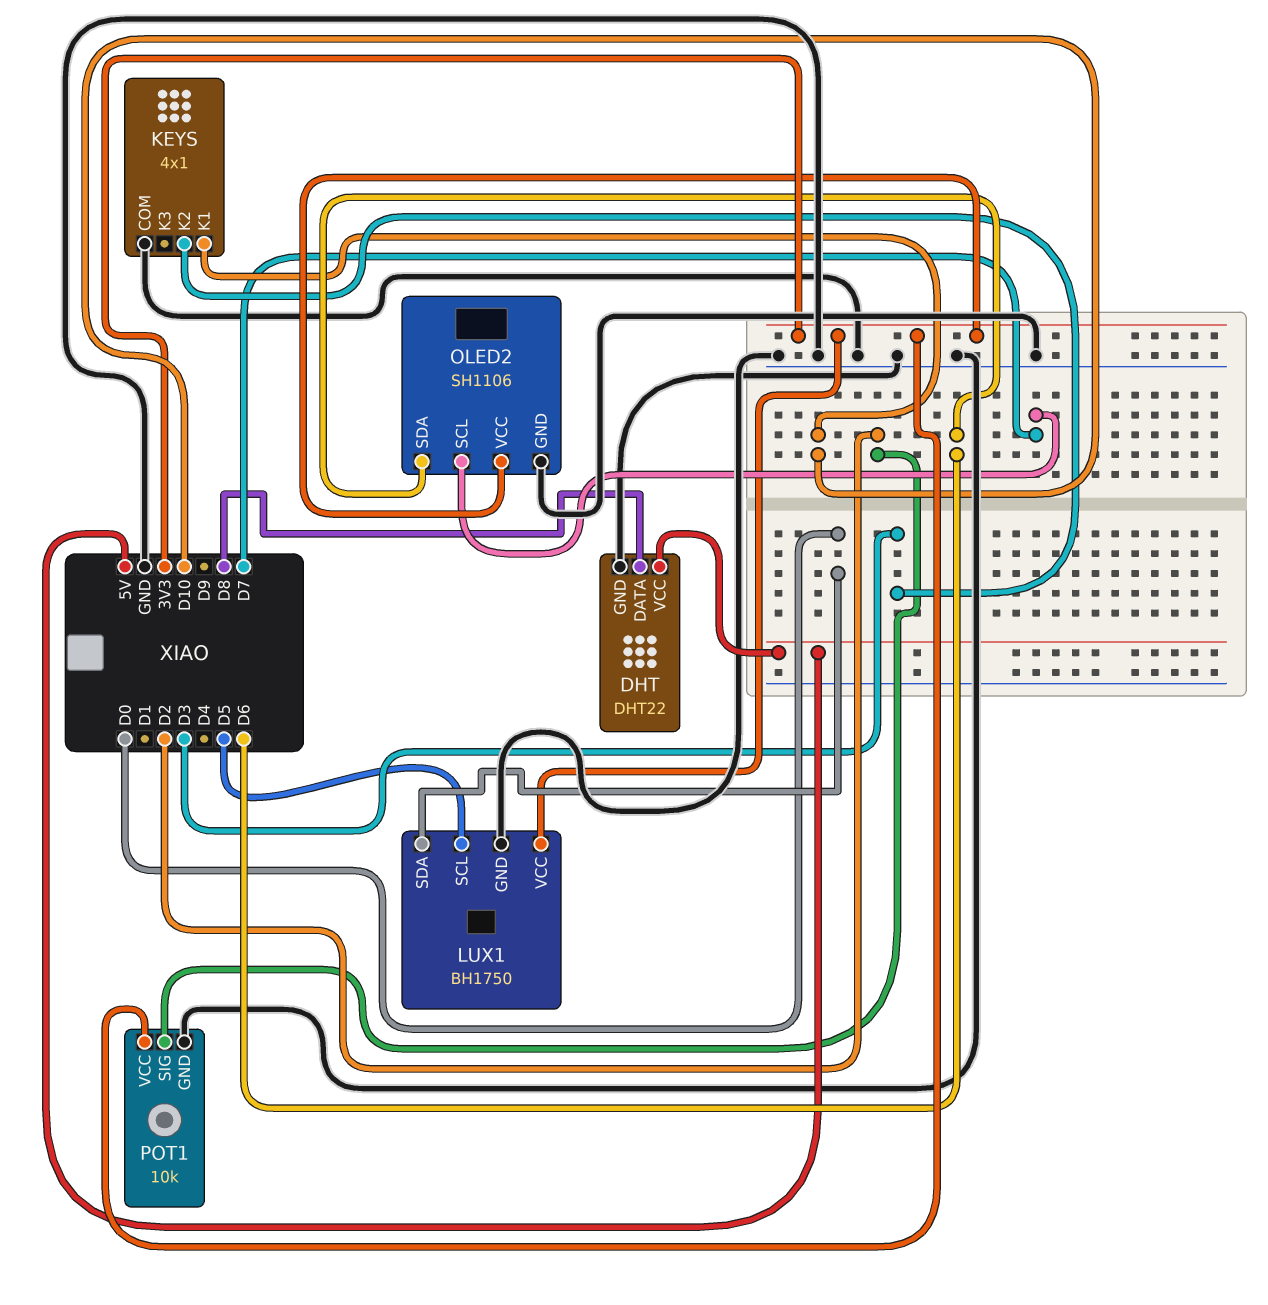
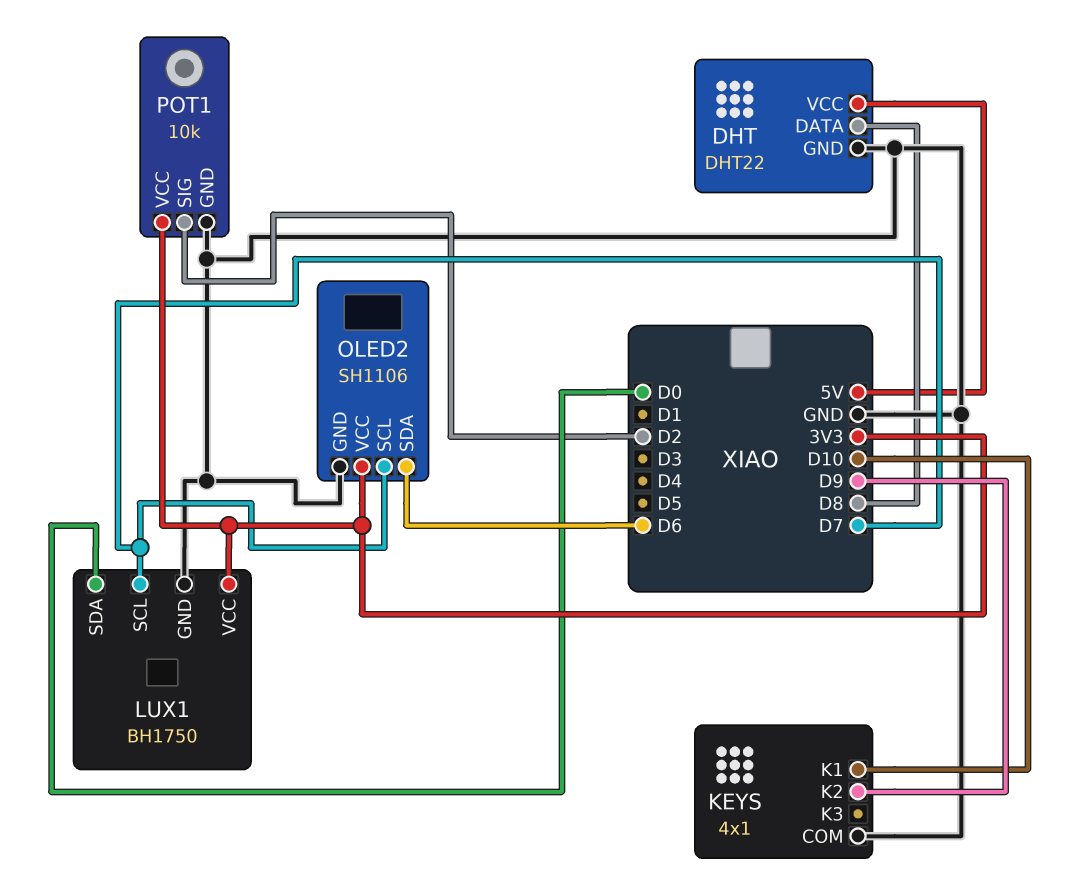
KEYS pin K2: D3 -> D9
LUX1 pin SCL: D5 -> D7

